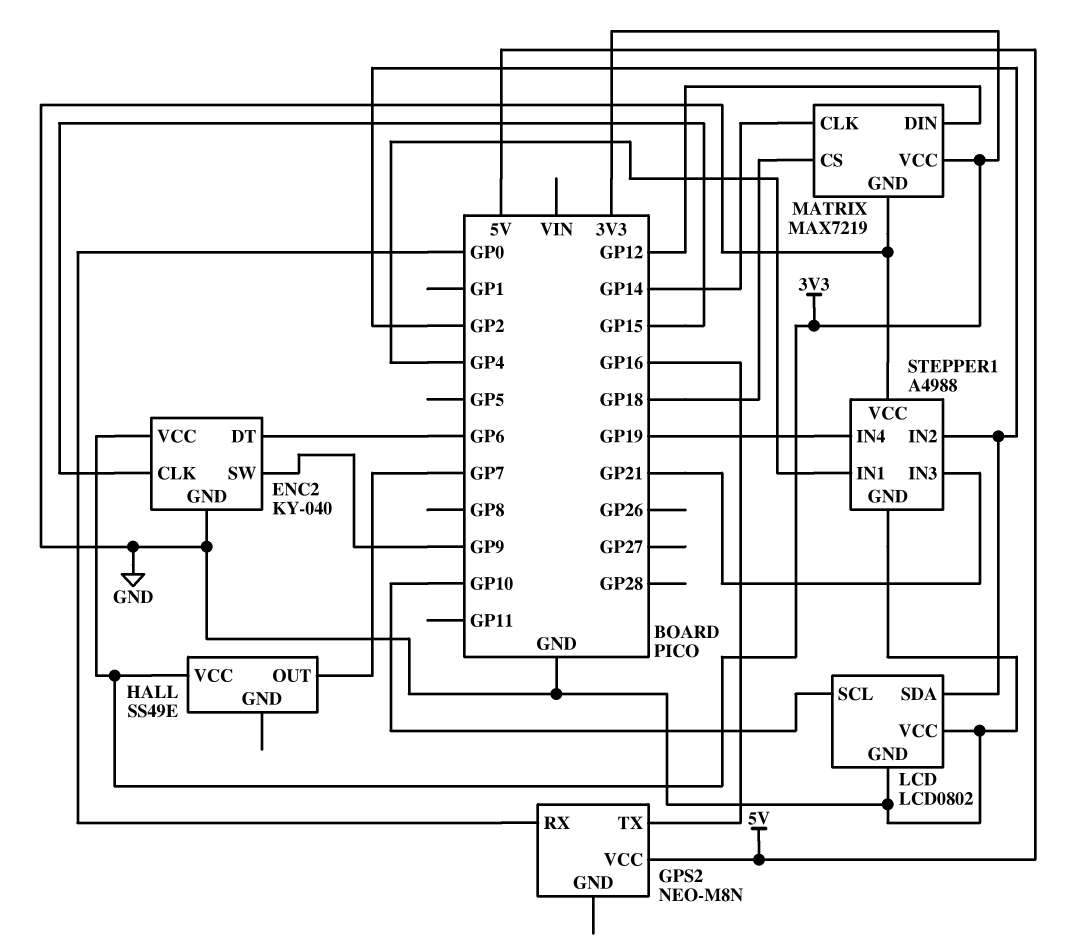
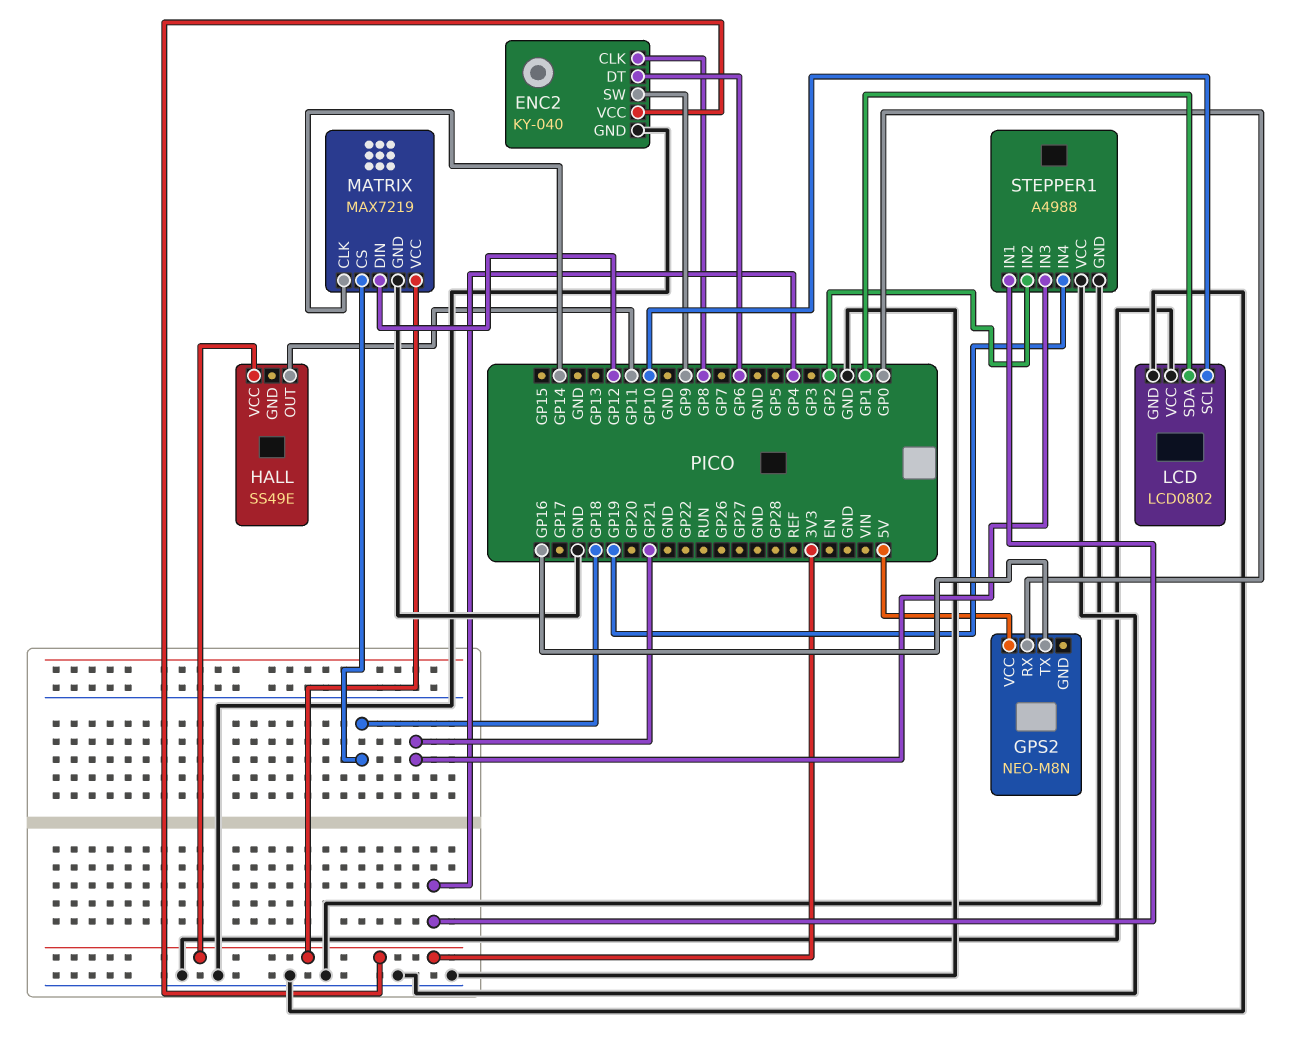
ENC2 pin CLK: GP15 -> GP8
HALL pin OUT: GP7 -> GP11
LCD pin SDA: GP2 -> GP1

